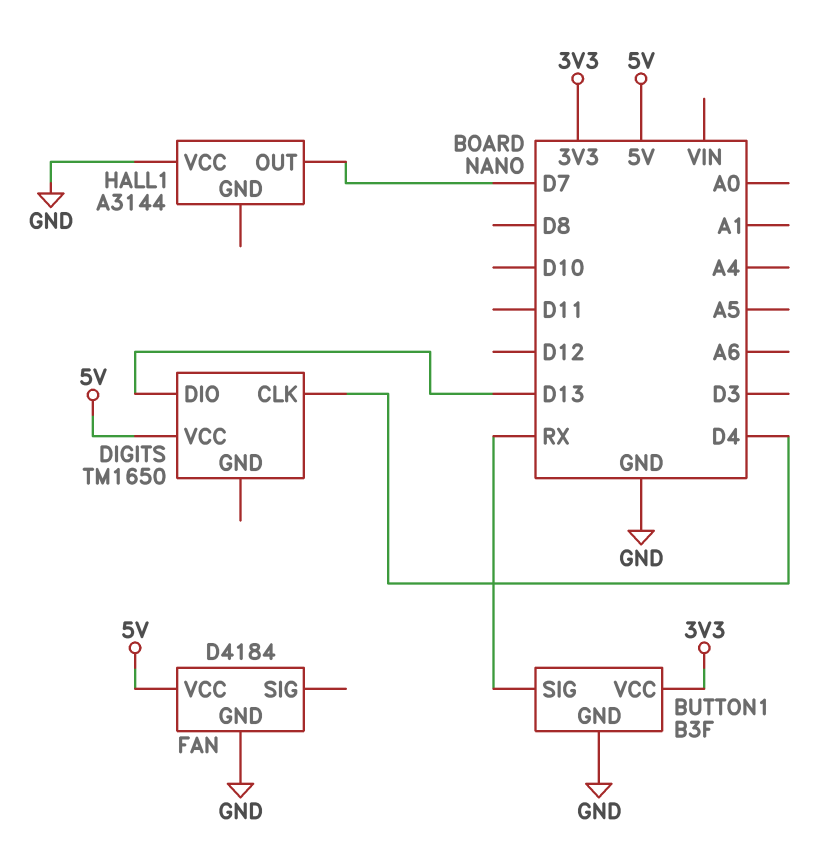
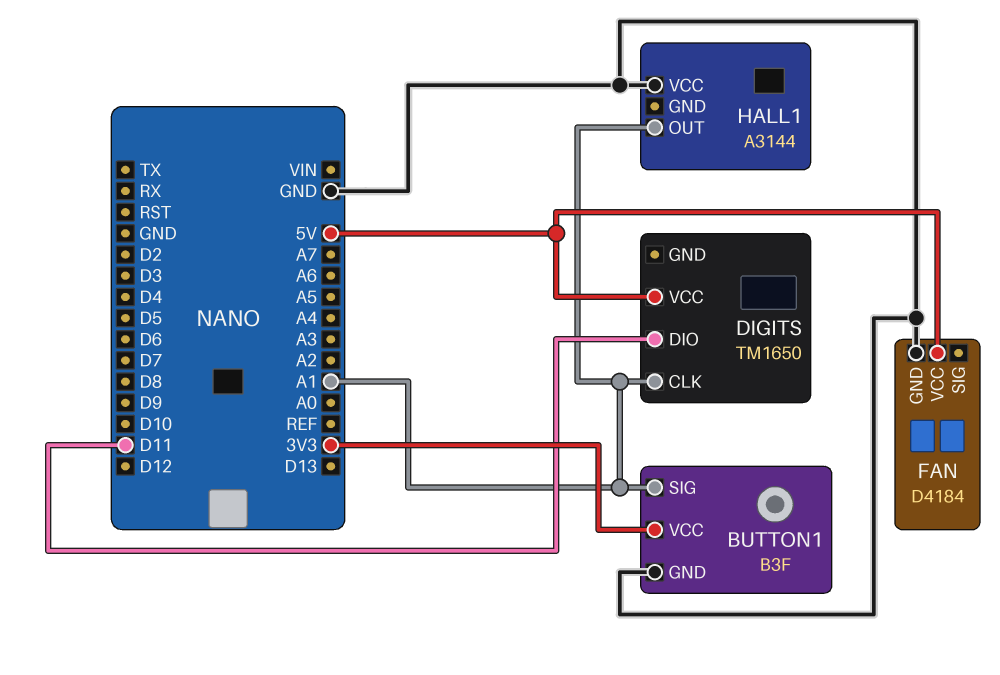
BUTTON1 pin SIG: RX -> A1
DIGITS pin CLK: D4 -> A1
DIGITS pin DIO: D13 -> D11
HALL1 pin OUT: D7 -> A1

